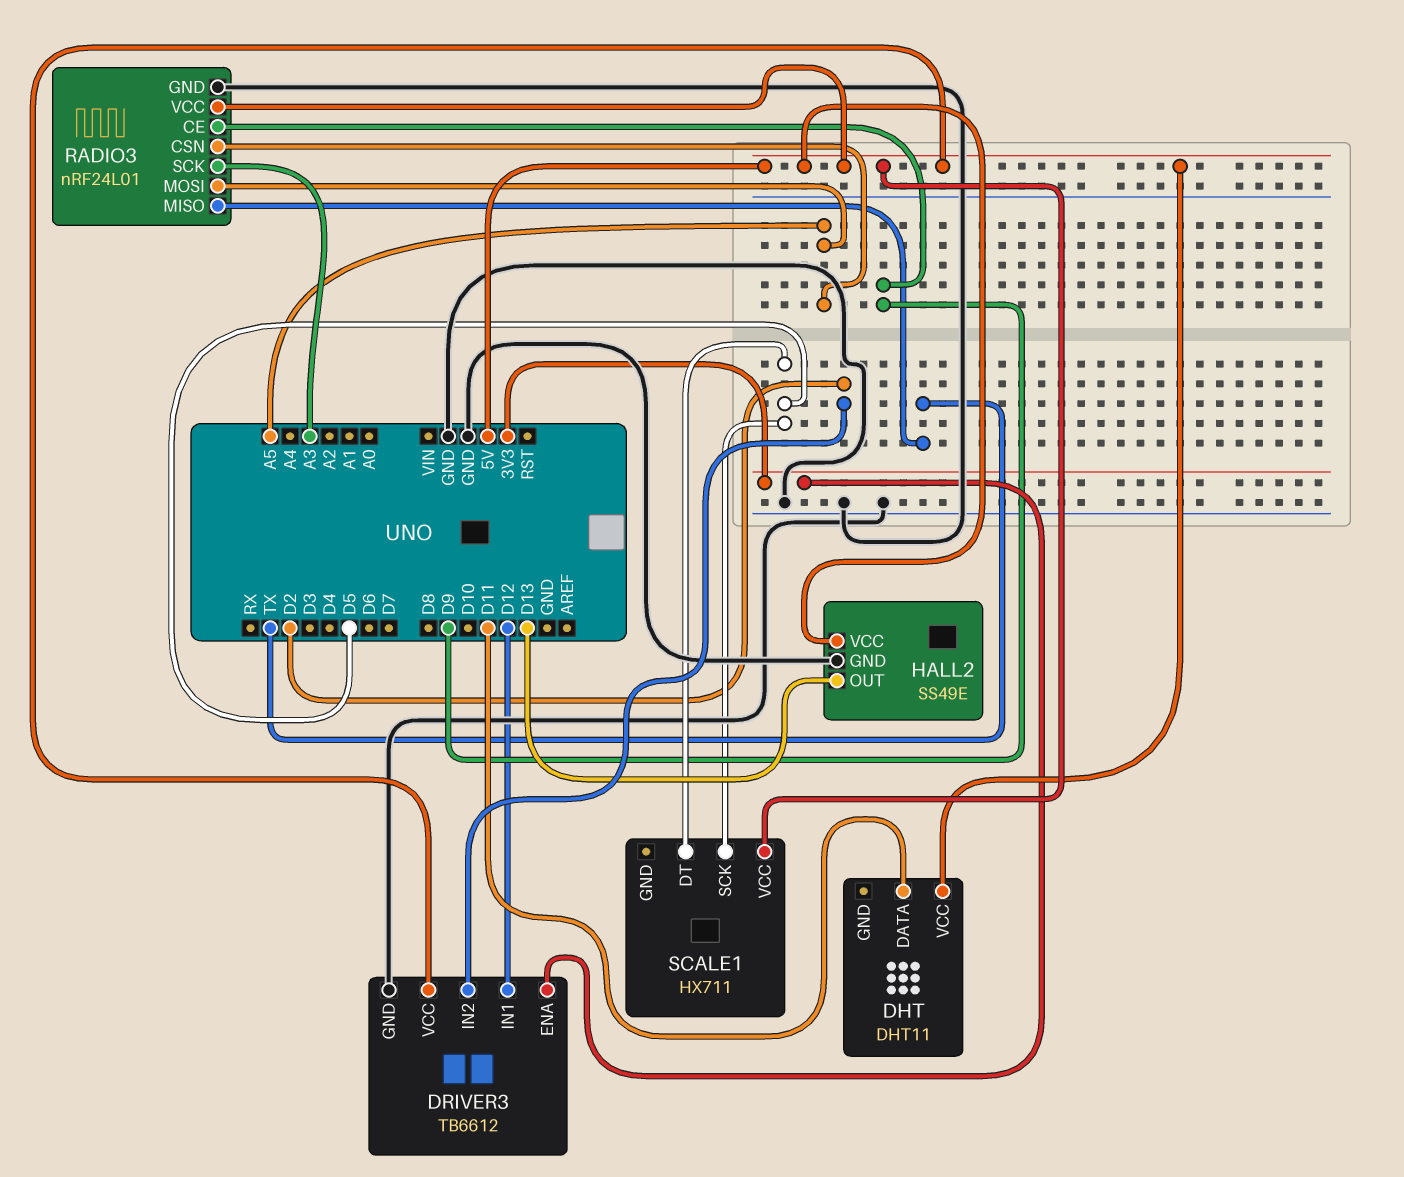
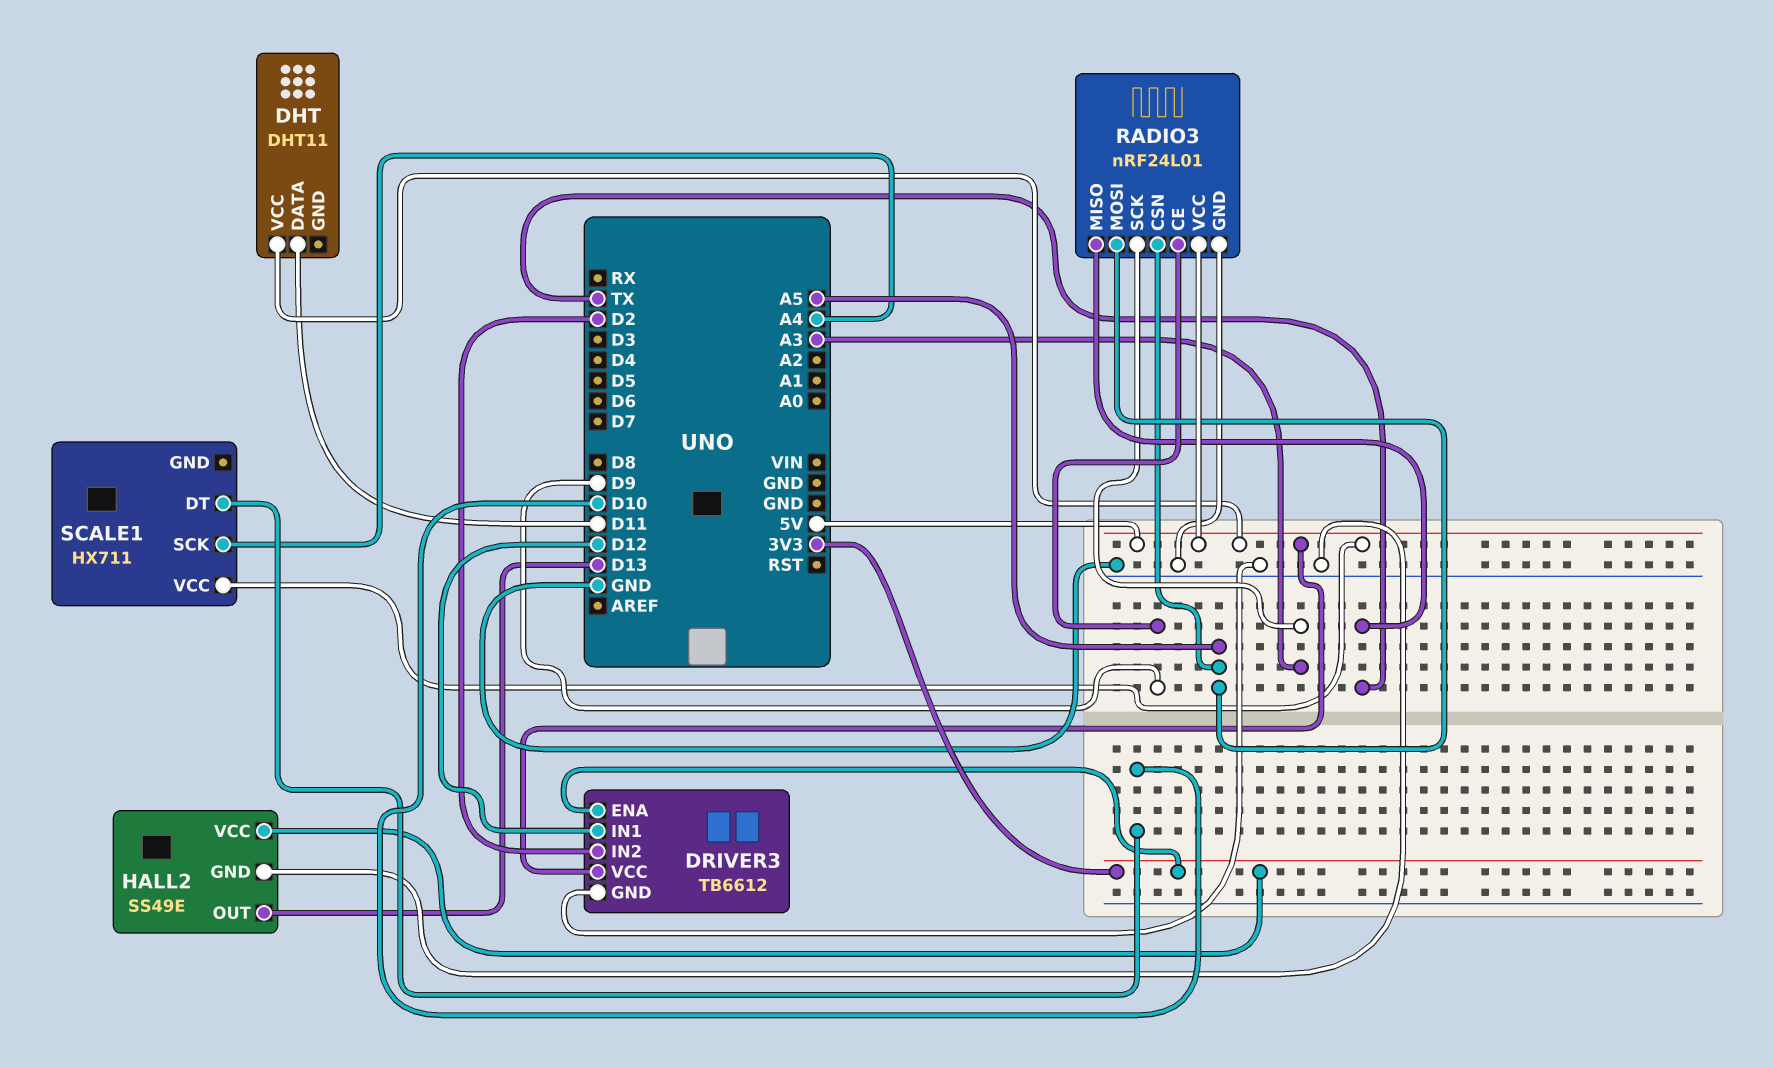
HALL2 pin VCC: 5V -> 3V3
SCALE1 pin DT: D5 -> D10
SCALE1 pin SCK: D5 -> A4

